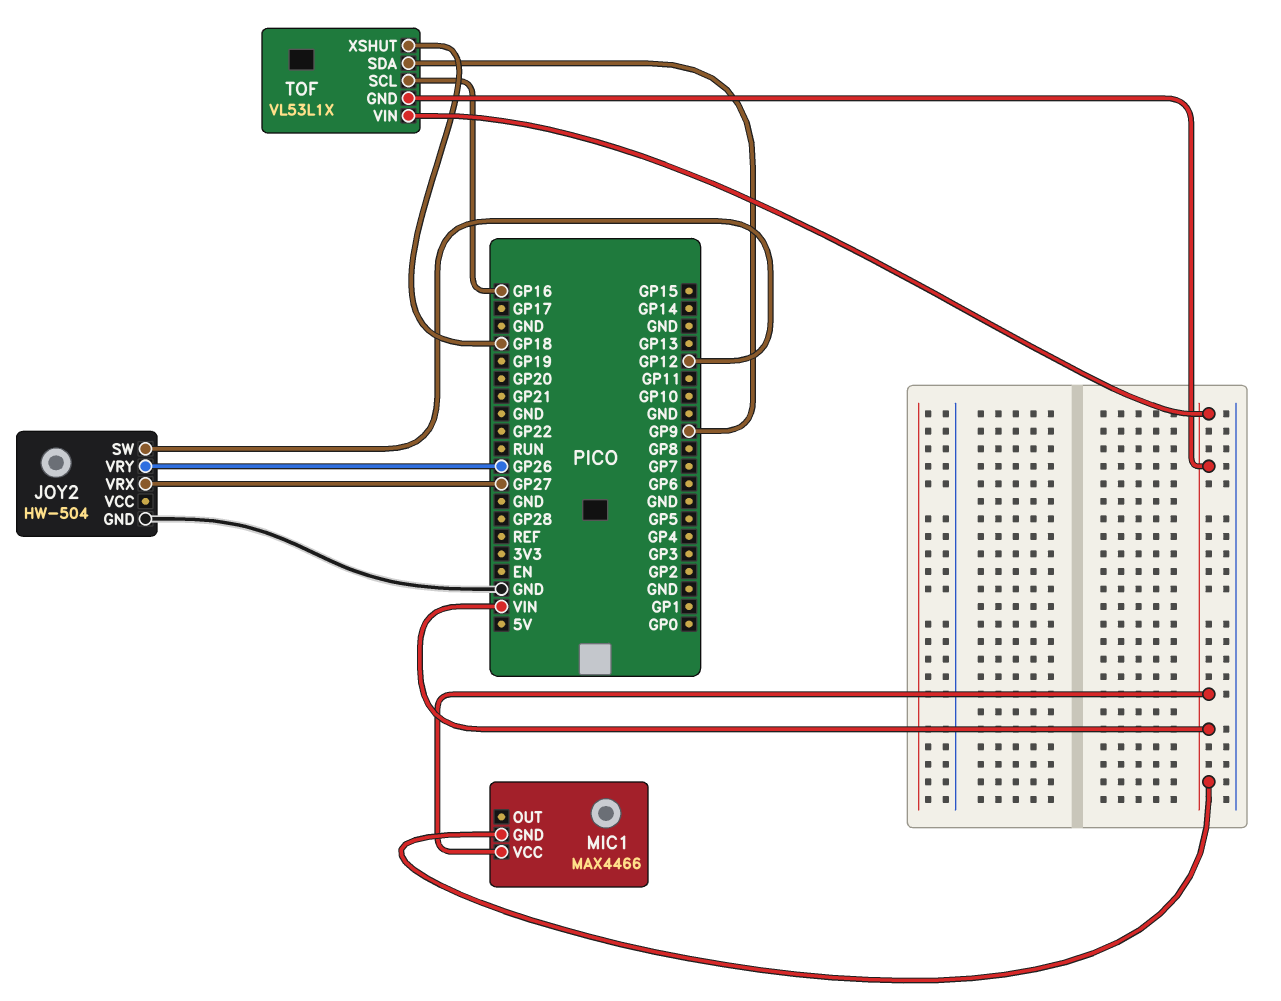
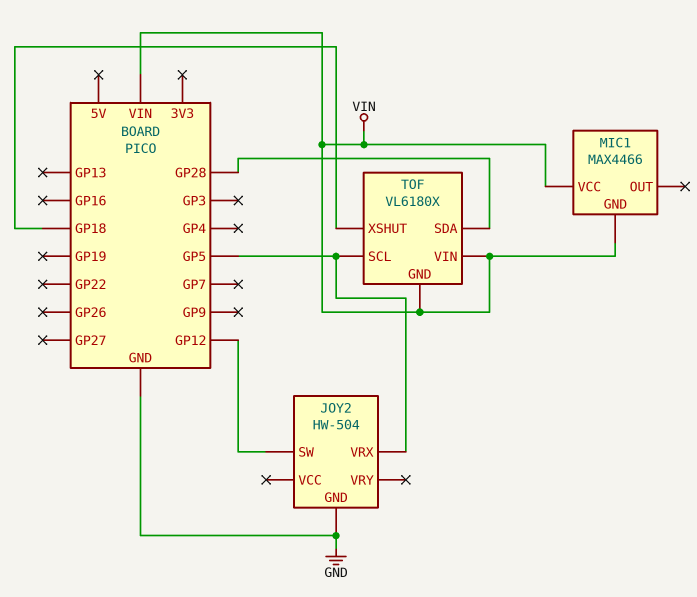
JOY2 pin VRX: GP27 -> GP5
JOY2 pin VRY: GP26 -> none
TOF: VL53L1X -> VL6180X
TOF pin SCL: GP16 -> GP5
TOF pin SDA: GP9 -> GP28

